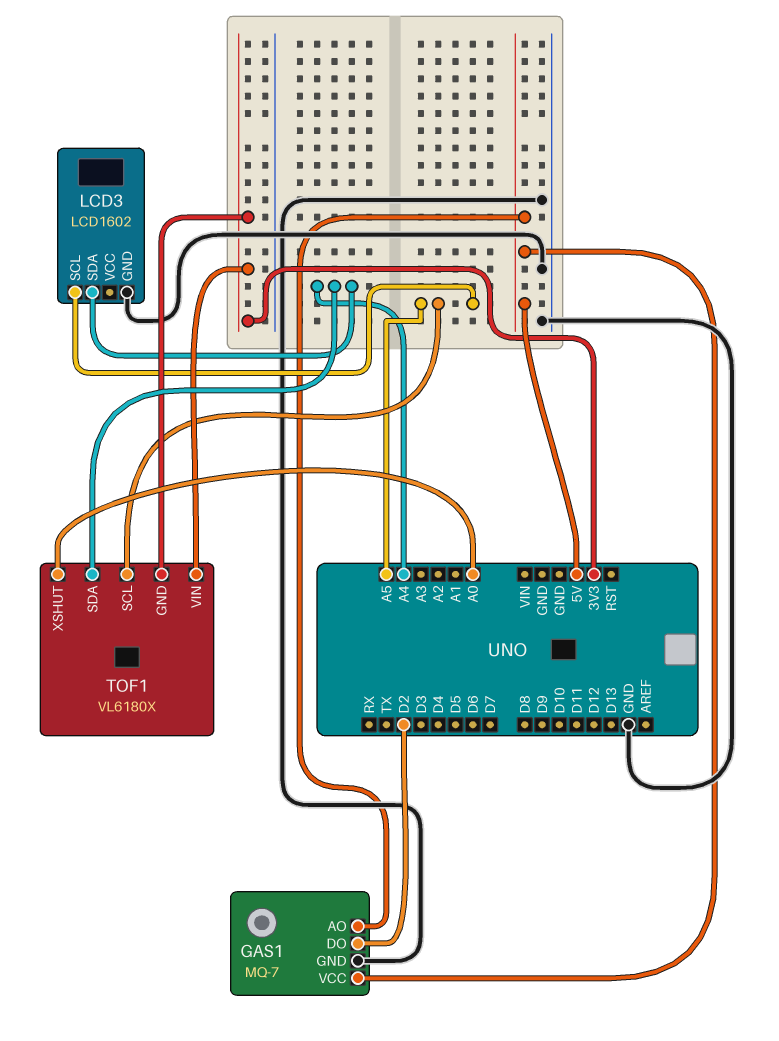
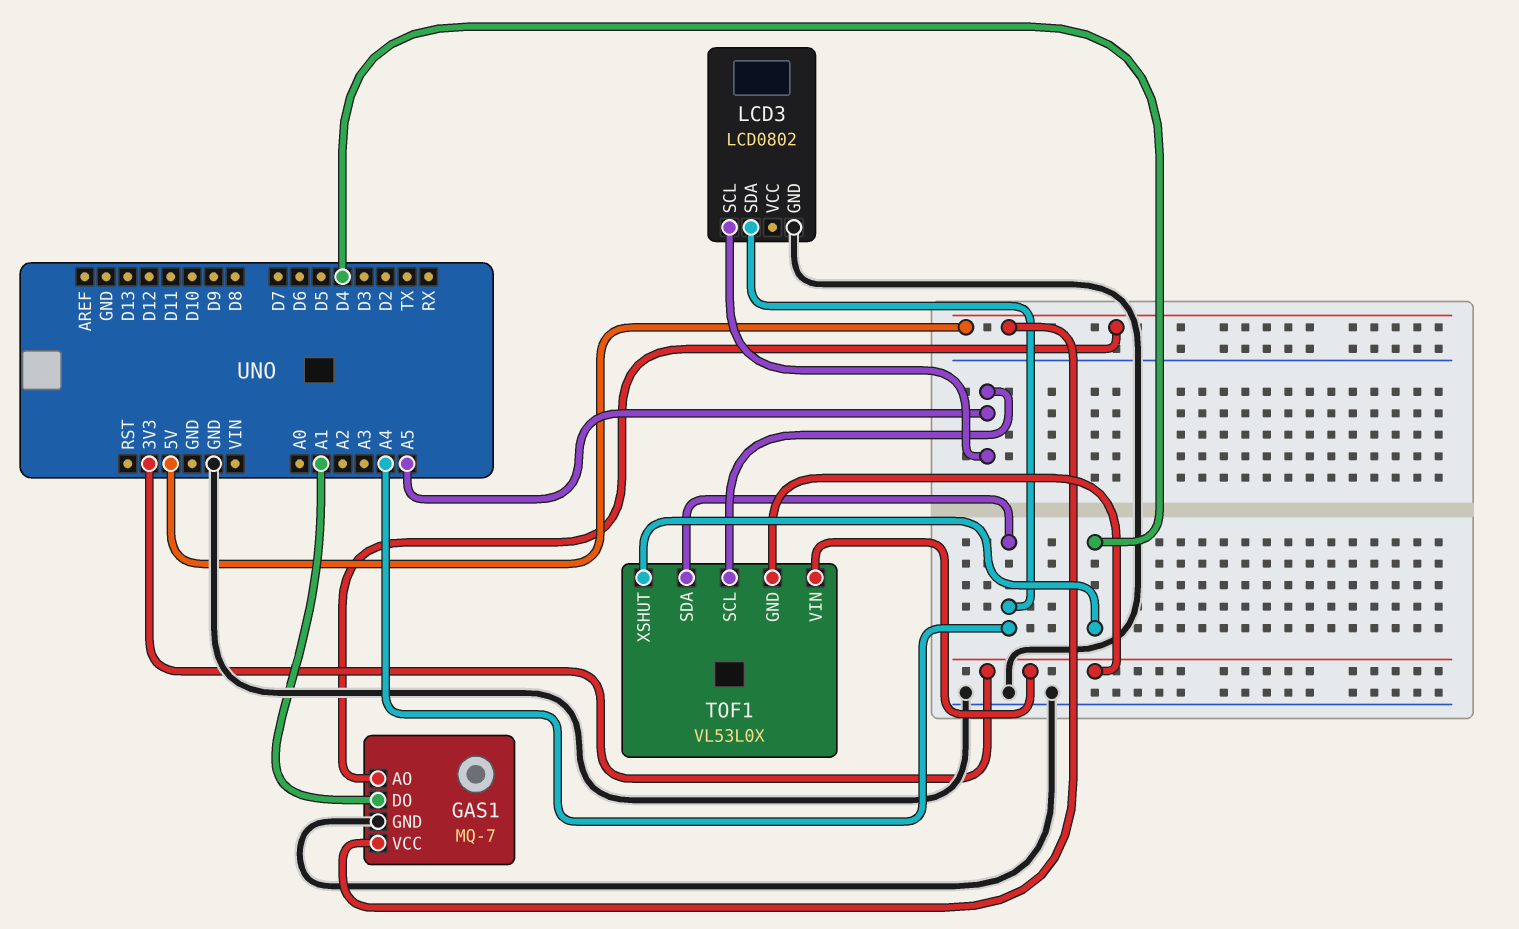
GAS1 pin DO: D2 -> A1
LCD3: LCD1602 -> LCD0802
TOF1: VL6180X -> VL53L0X
TOF1 pin XSHUT: A0 -> D4

